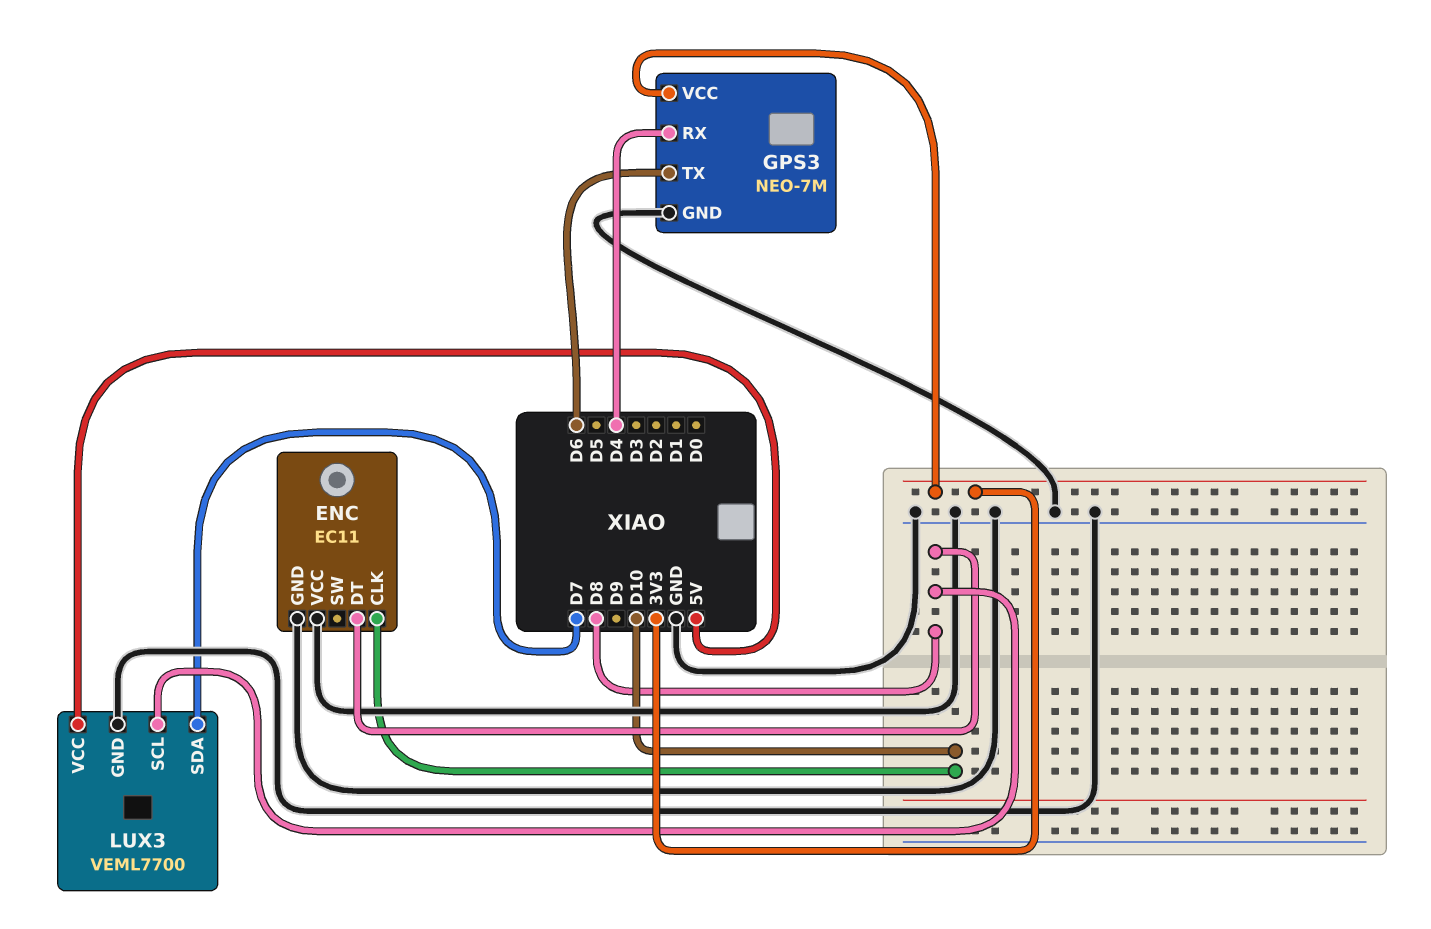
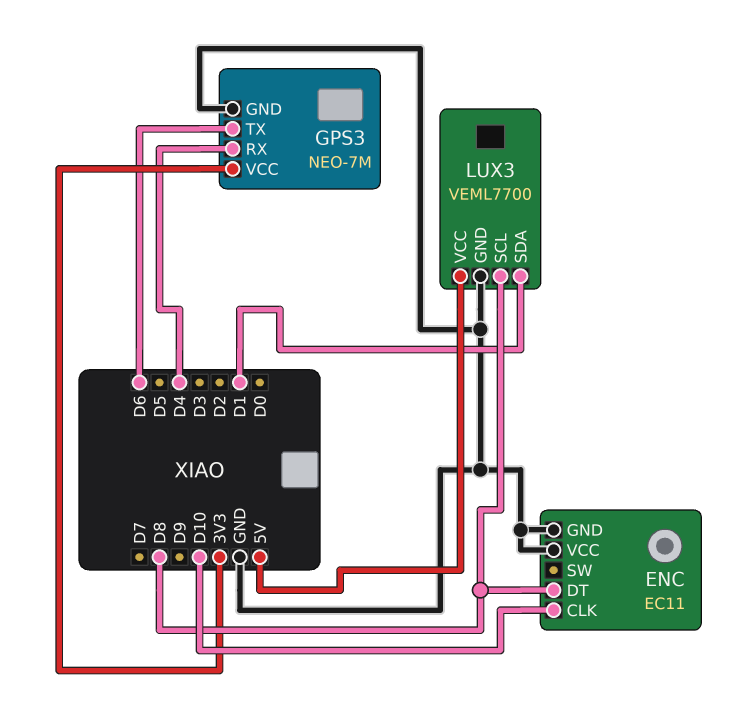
LUX3 pin SDA: D7 -> D1

